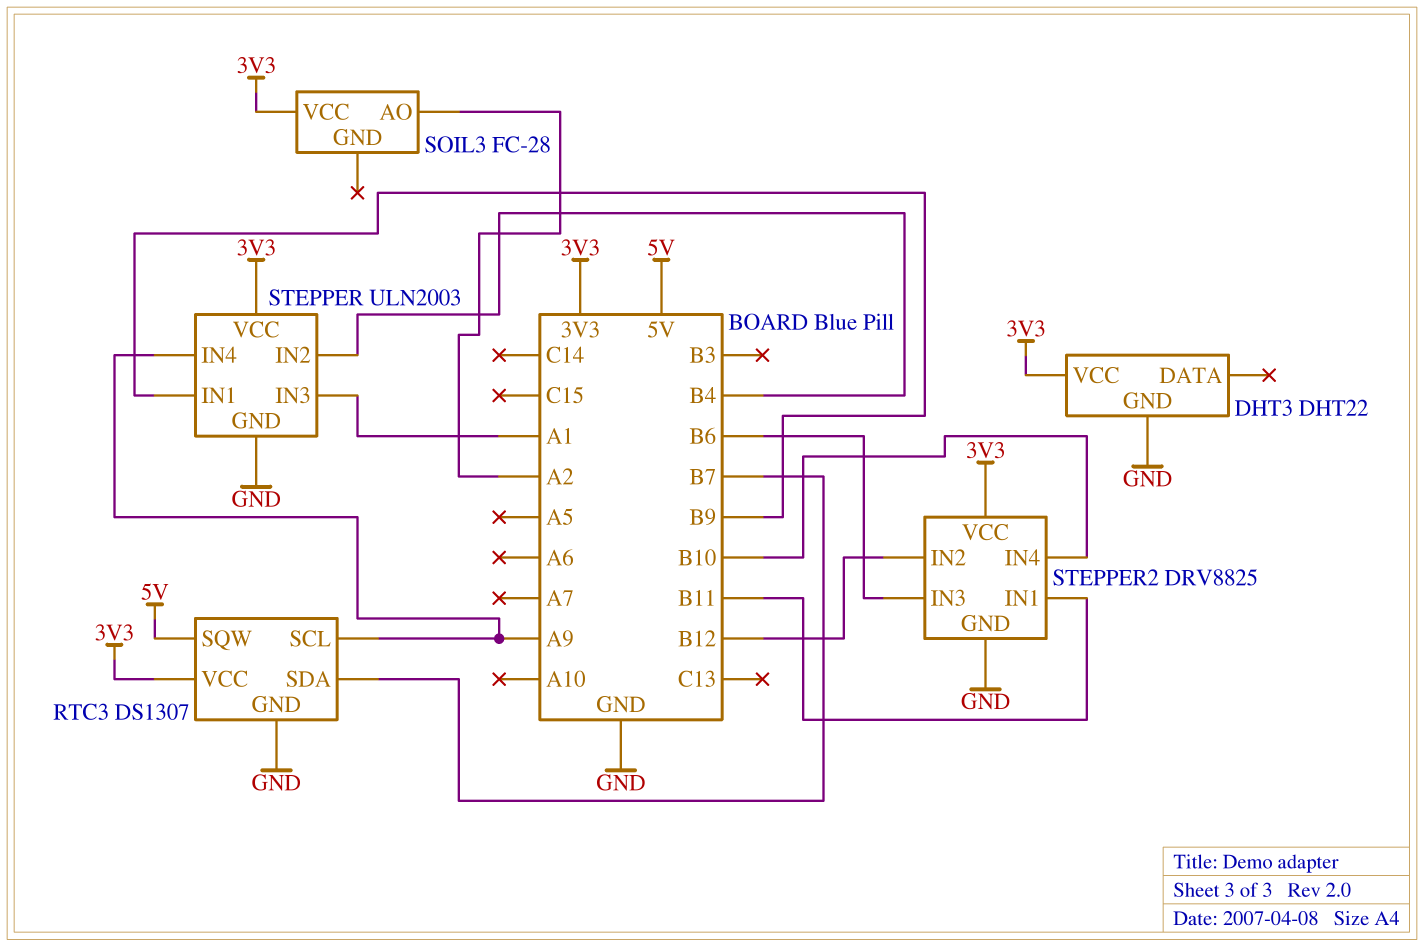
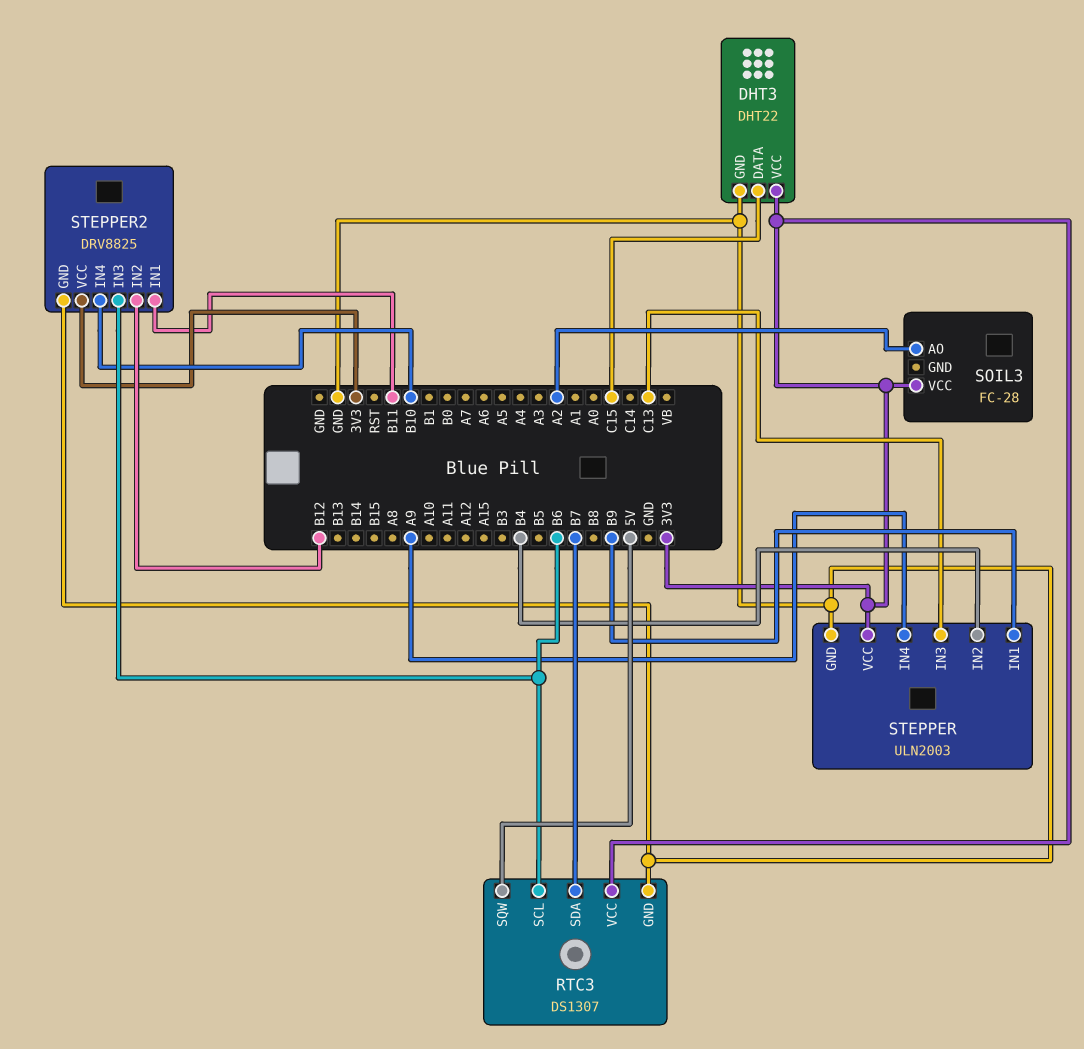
DHT3 pin DATA: none -> C15
RTC3 pin SCL: A9 -> B6
STEPPER pin IN3: A1 -> C13

